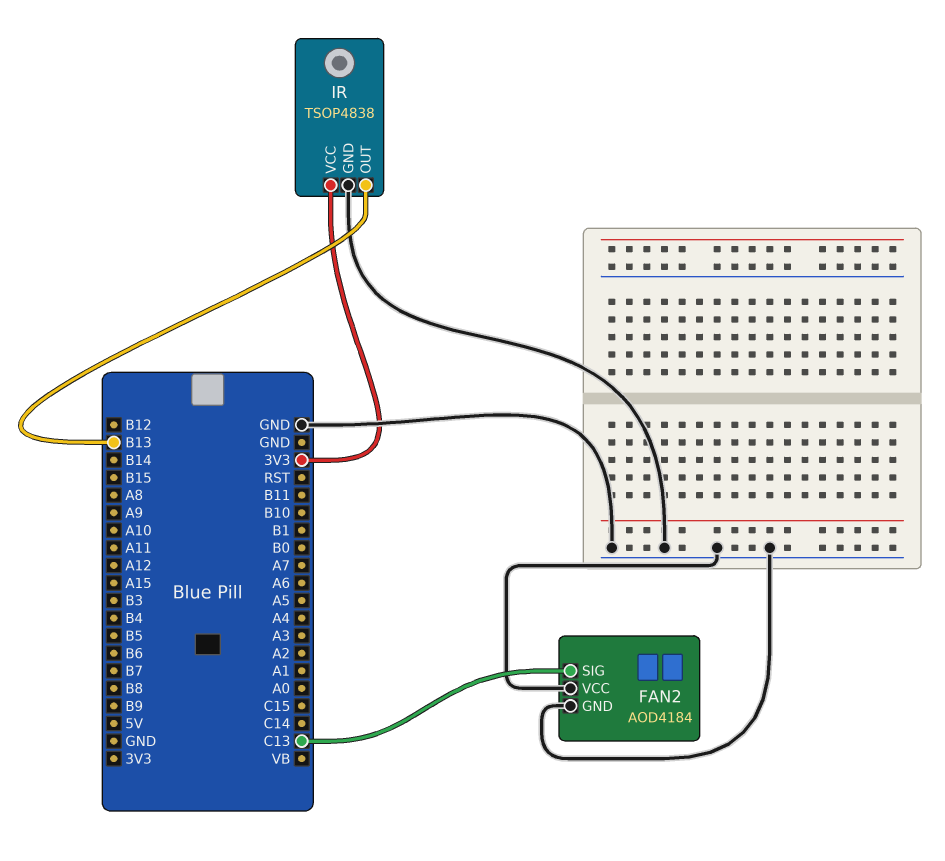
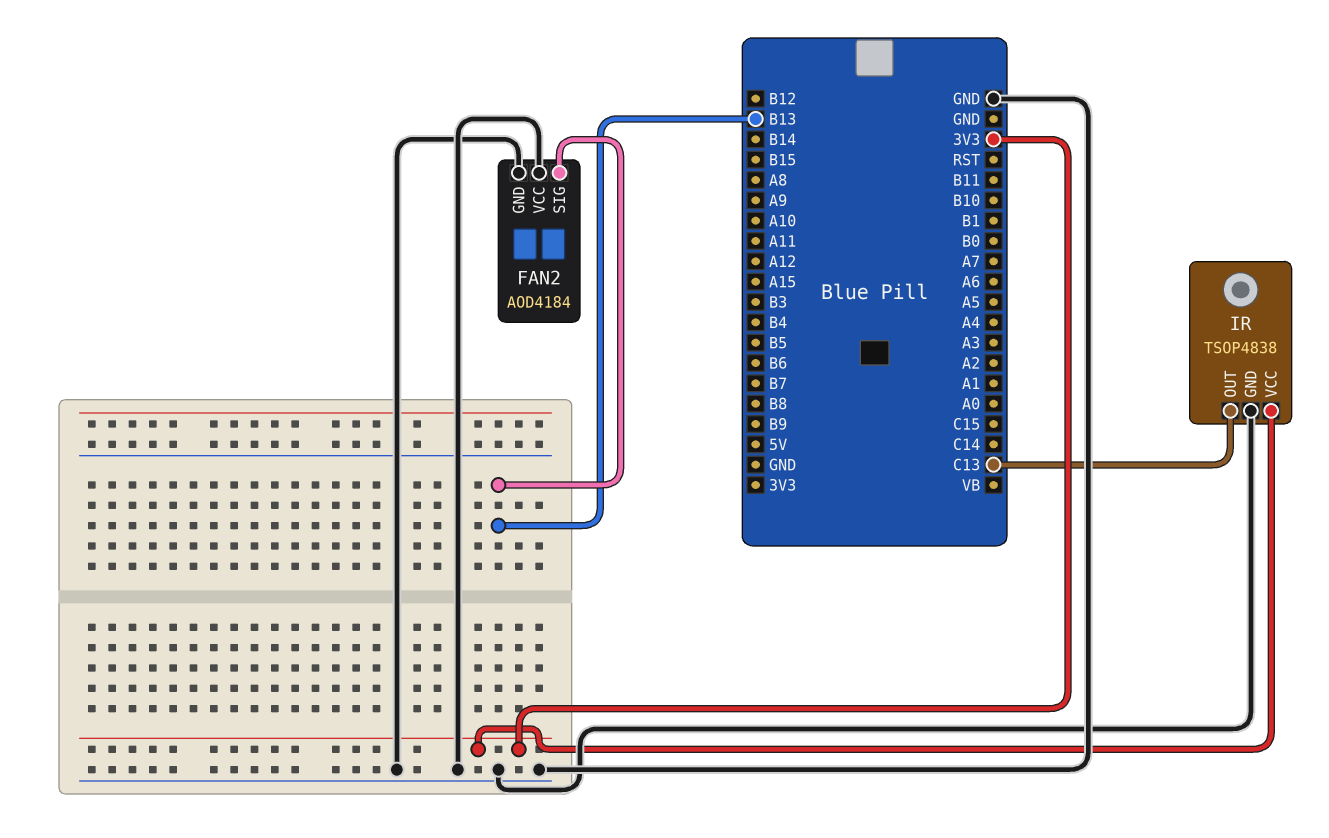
FAN2 pin SIG: C13 -> B13
IR pin OUT: B13 -> C13

